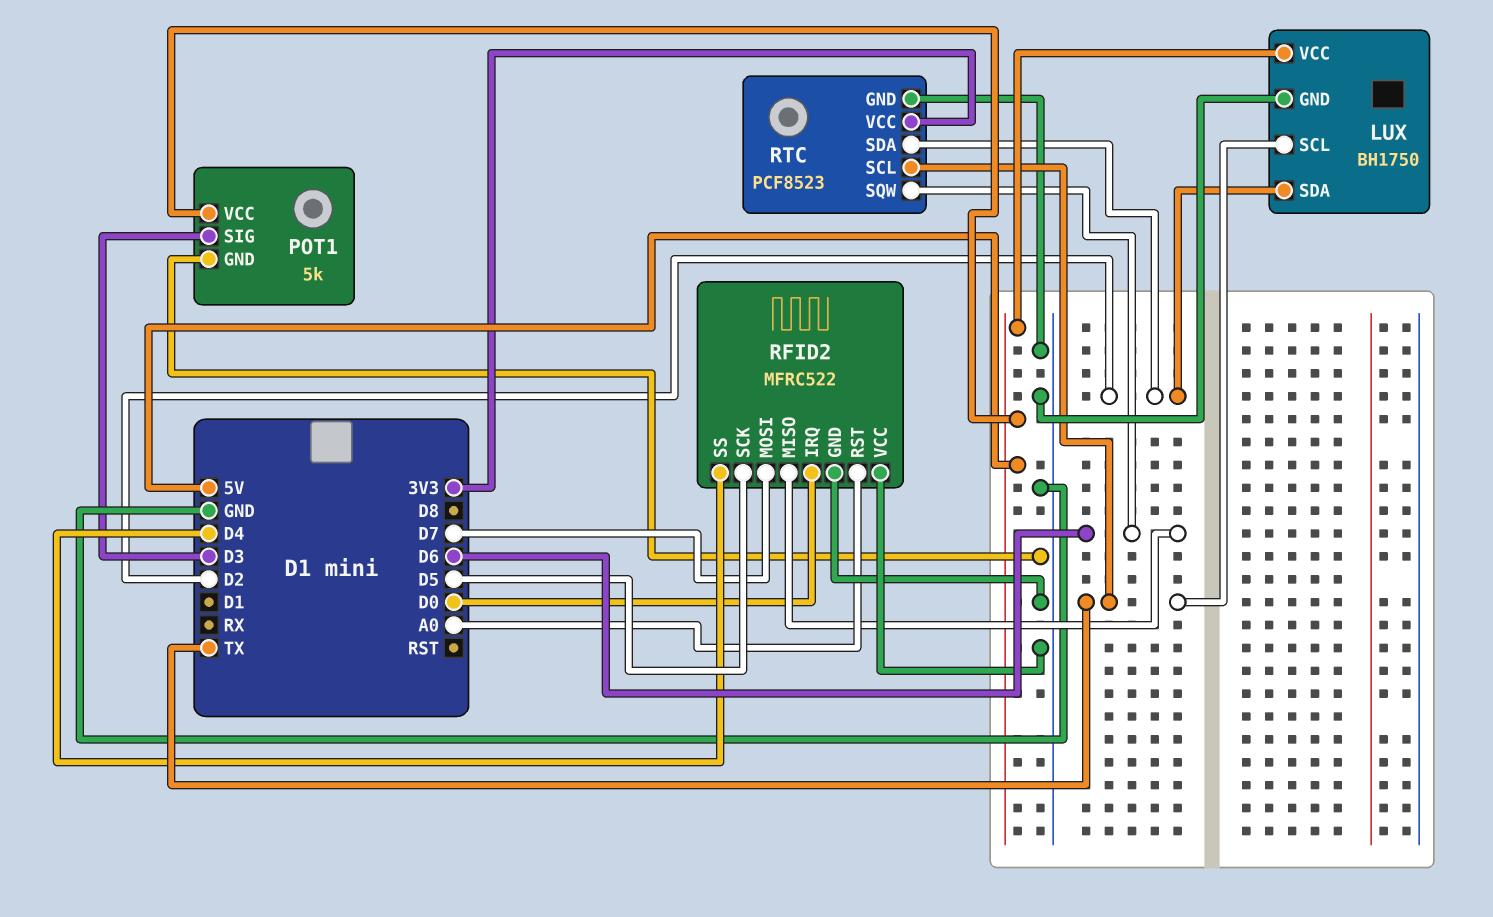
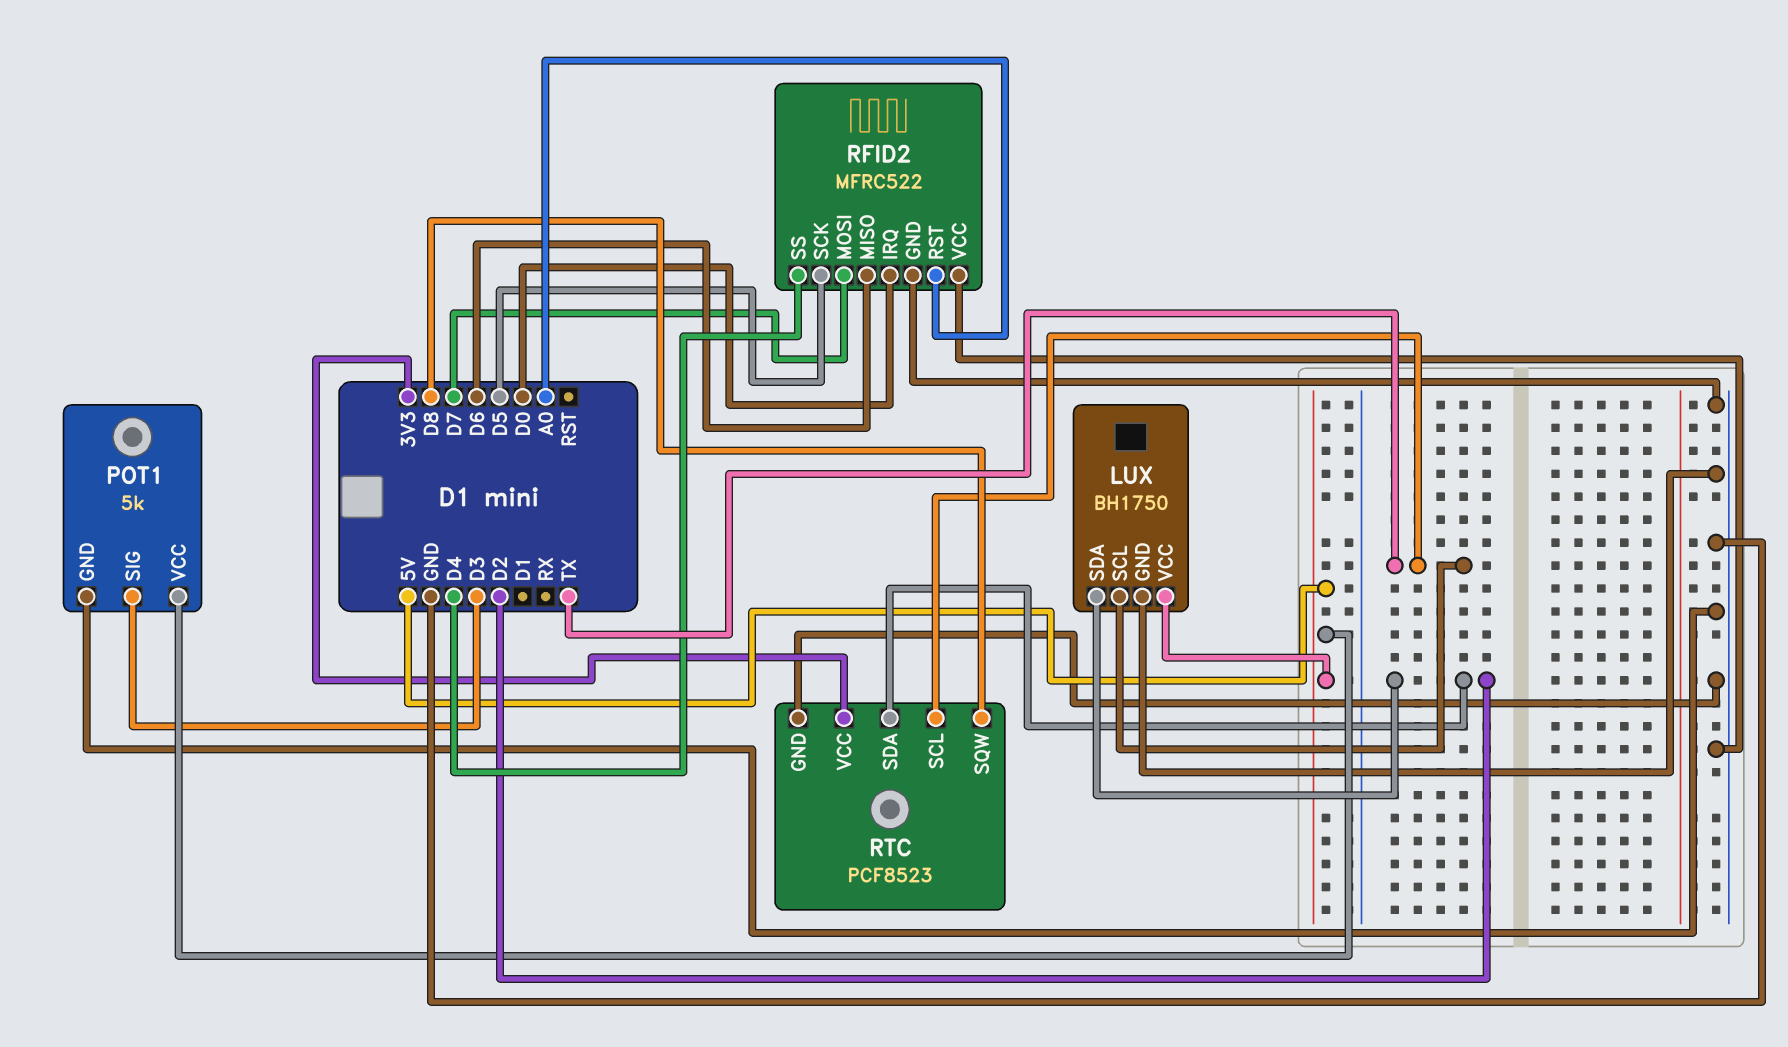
RTC pin SQW: D6 -> D8

